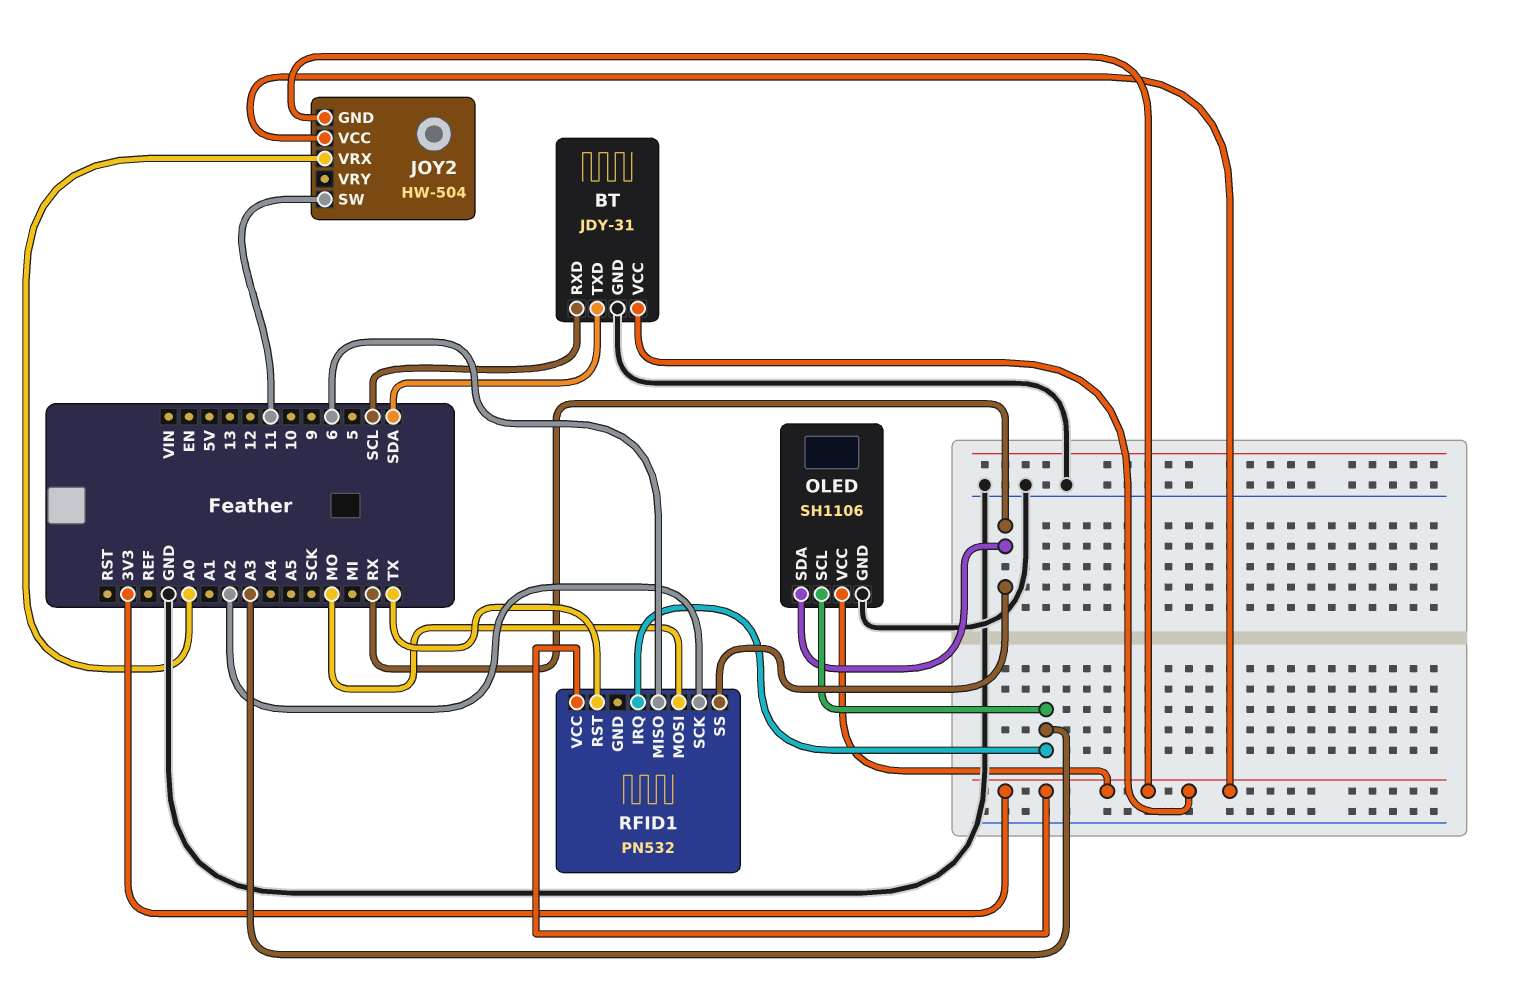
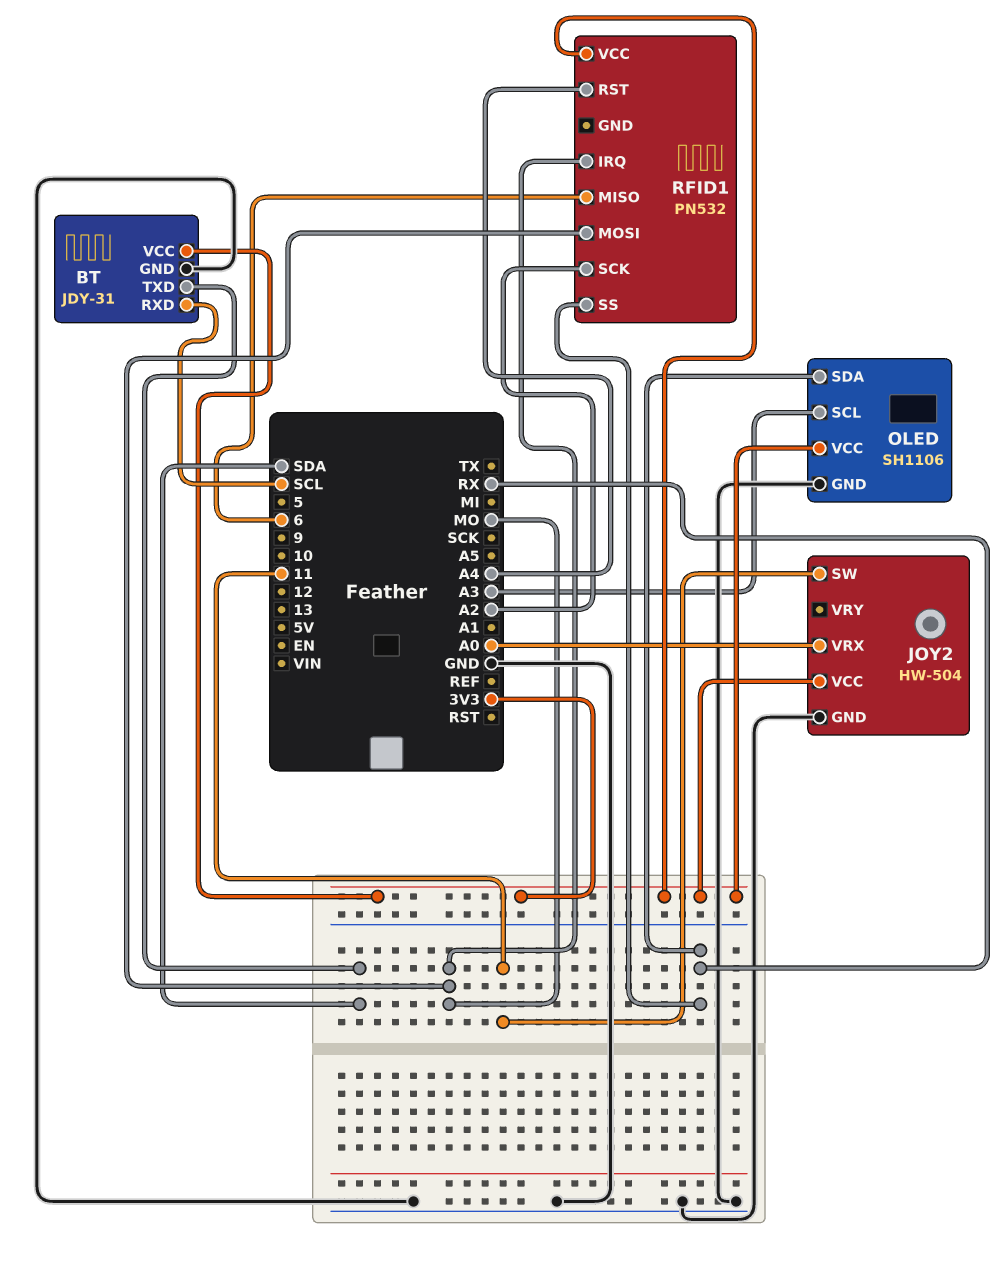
JOY2 pin GND: 3V3 -> GND
RFID1 pin IRQ: A3 -> MO
RFID1 pin RST: TX -> A4

